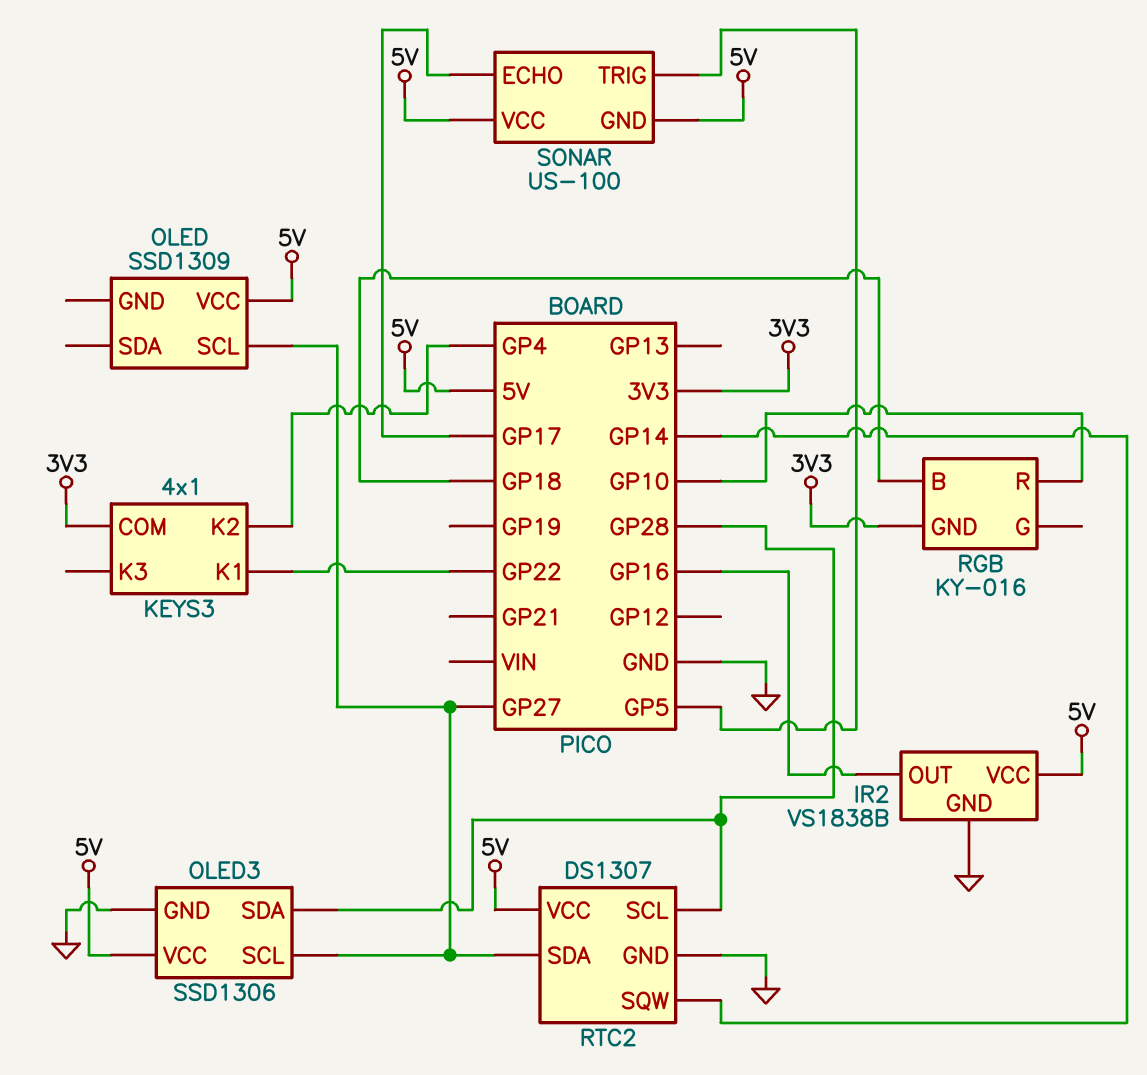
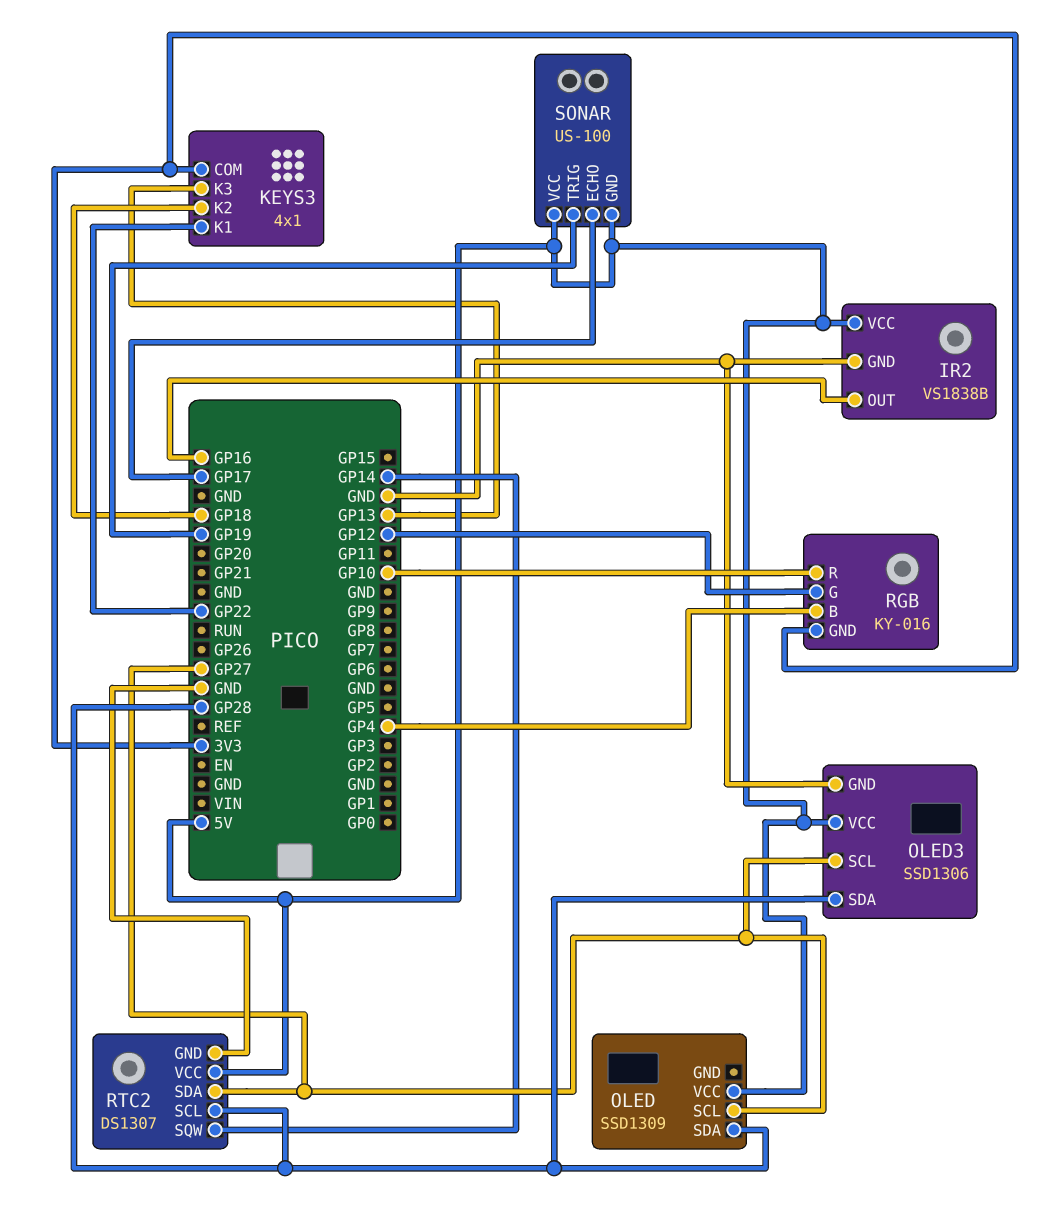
KEYS3 pin K2: GP4 -> GP18
KEYS3 pin K3: none -> GP13
OLED pin SDA: none -> GP28
RGB pin B: GP18 -> GP4
RGB pin G: none -> GP12
SONAR pin TRIG: GP5 -> GP19

